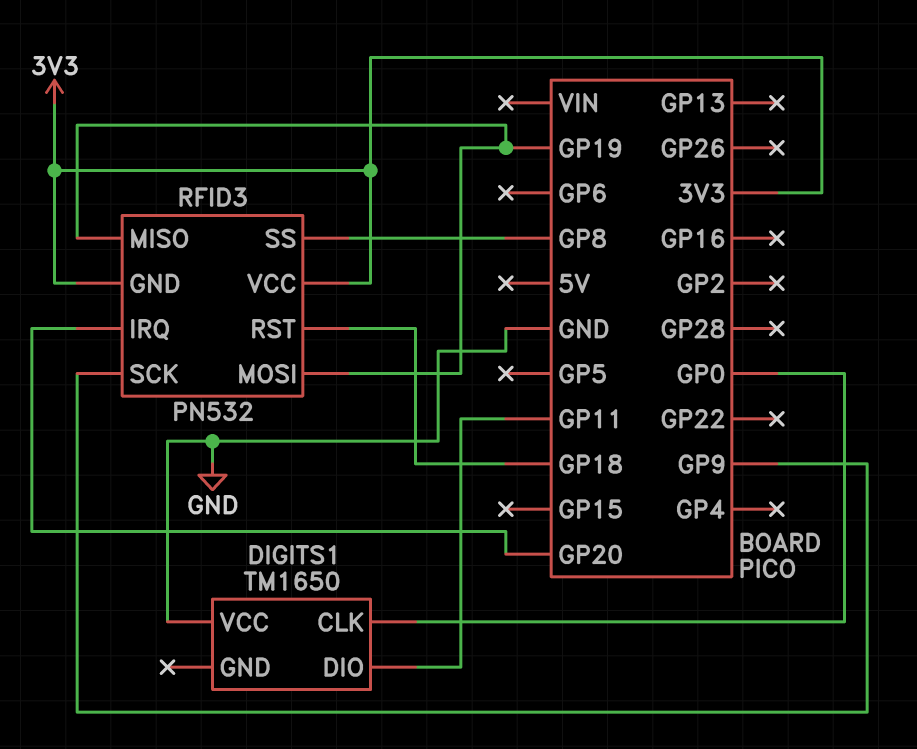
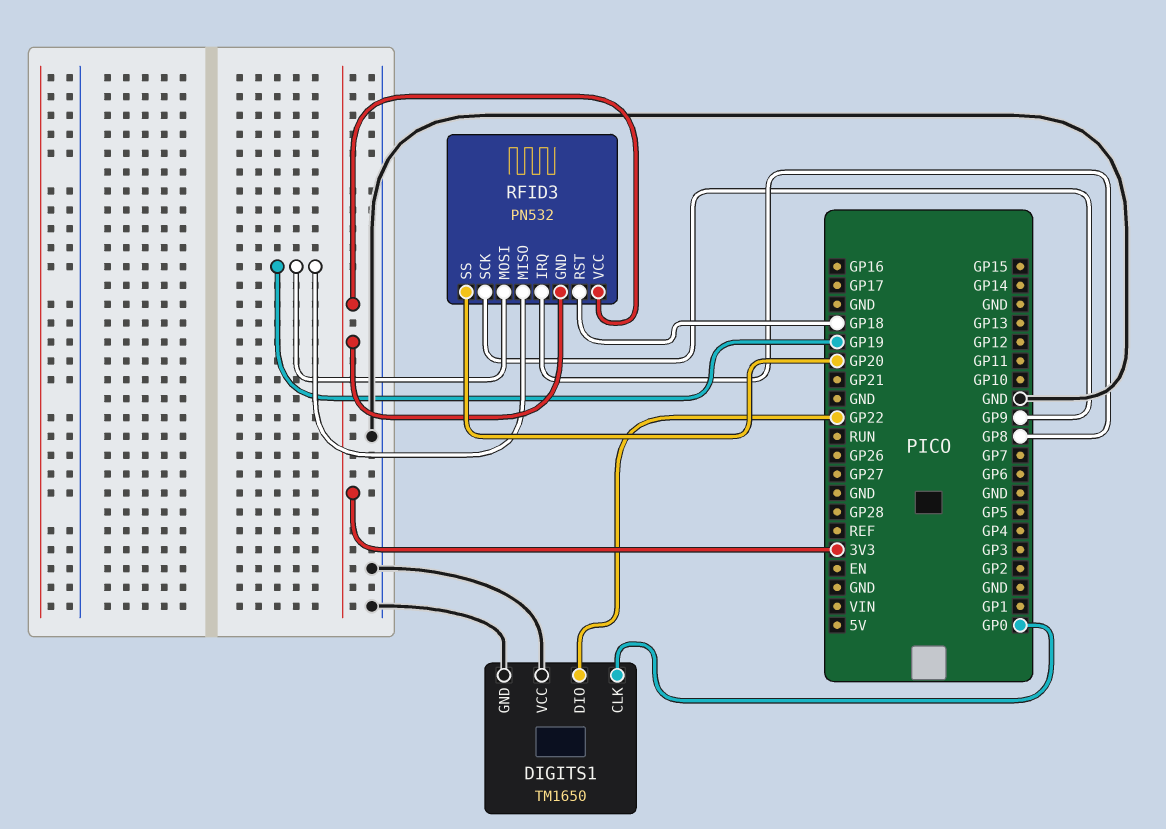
DIGITS1 pin DIO: GP11 -> GP22
DIGITS1 pin GND: none -> GND
RFID3 pin IRQ: GP20 -> GP8
RFID3 pin SS: GP8 -> GP20

